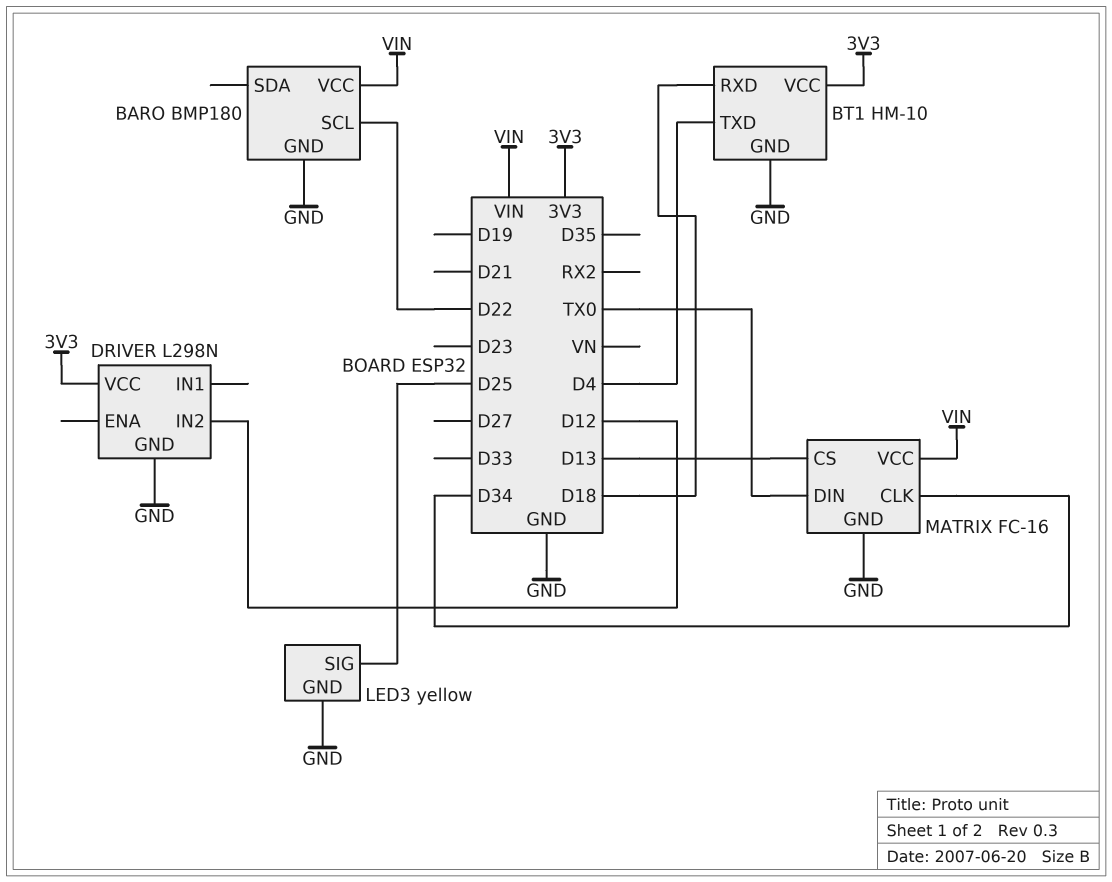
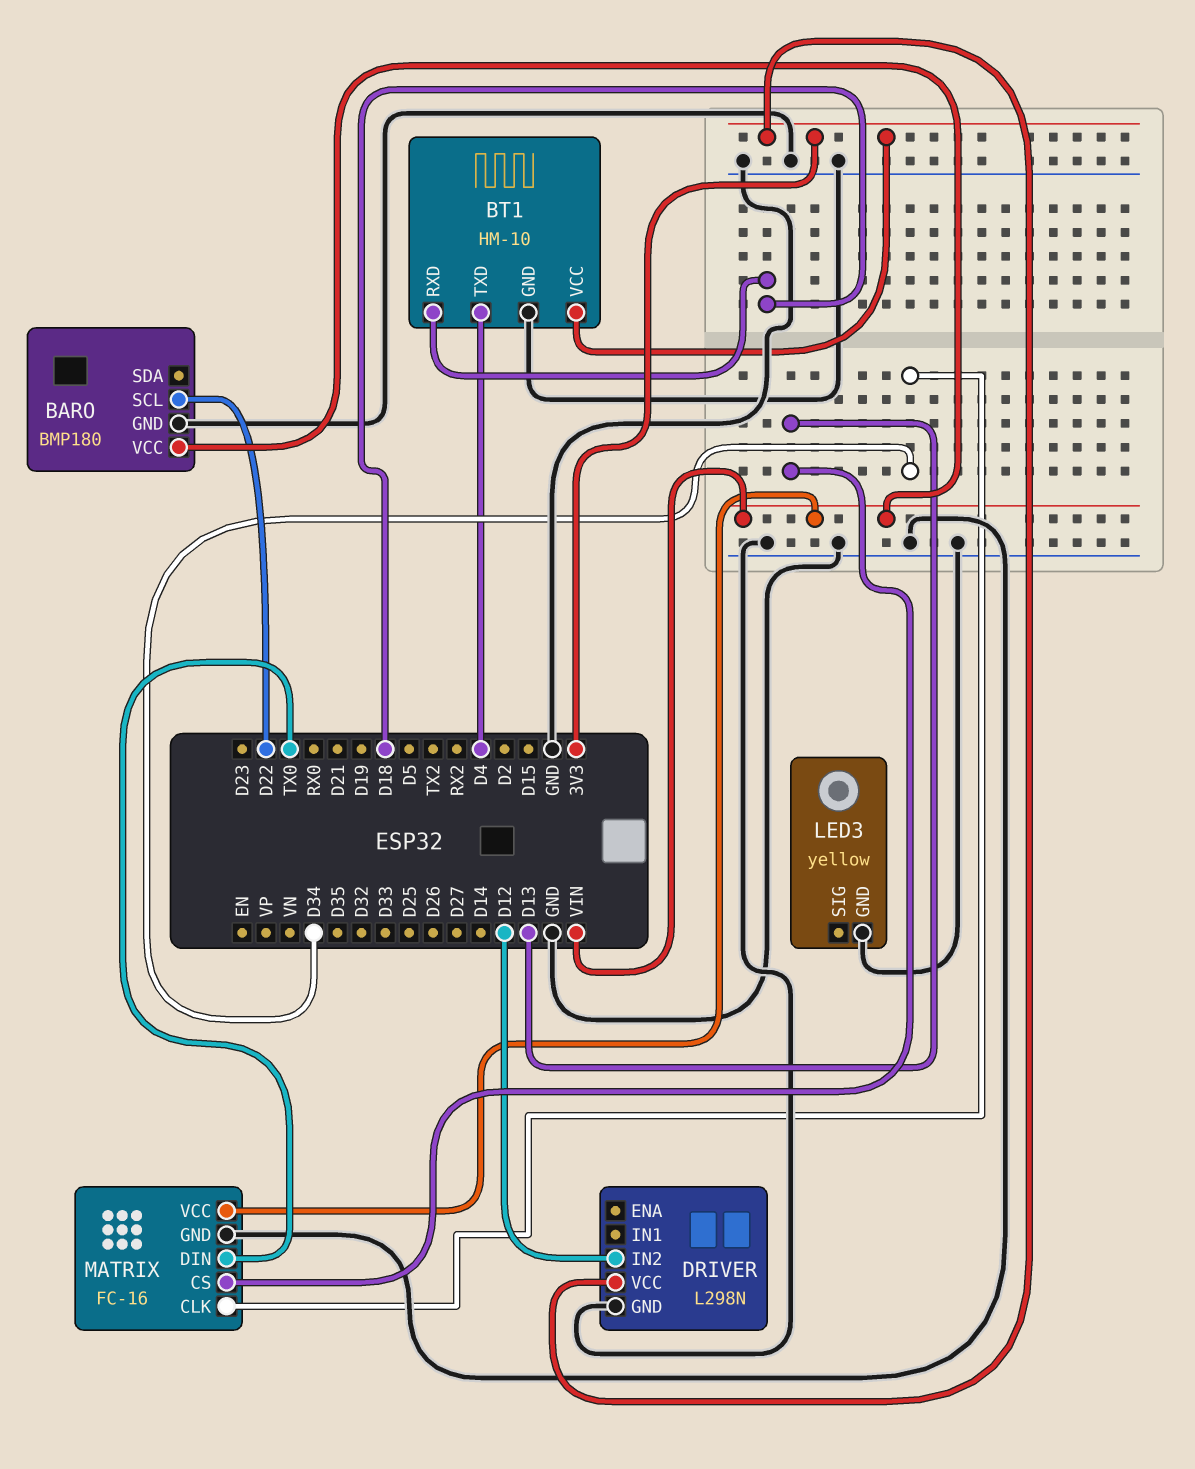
LED3 pin SIG: D25 -> none

